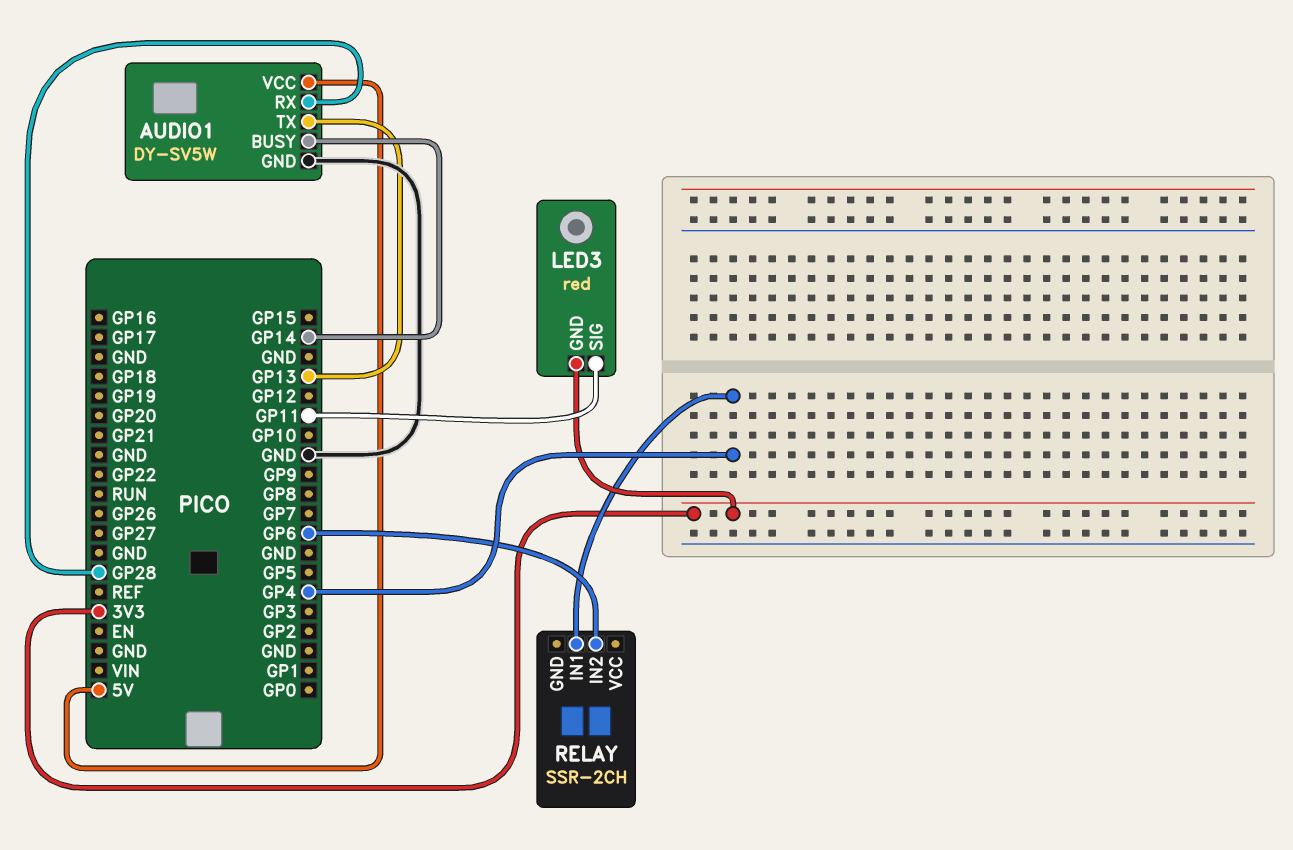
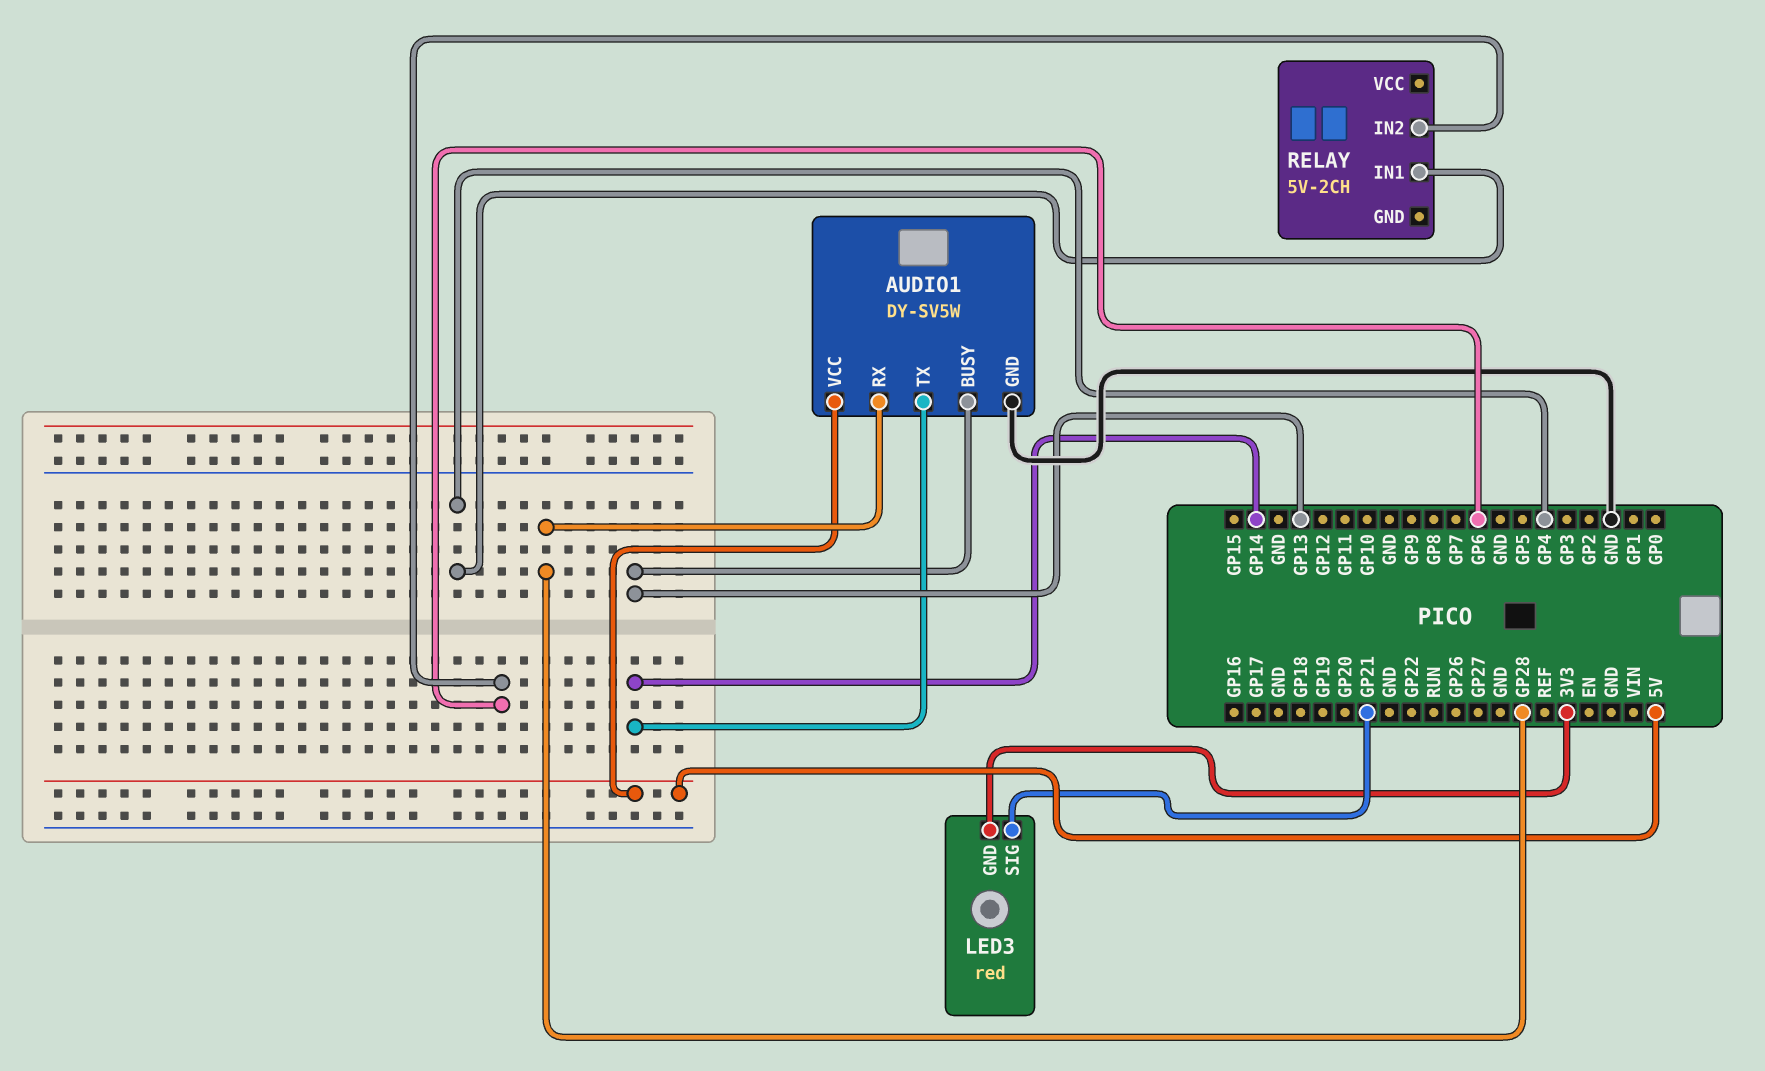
AUDIO1 pin BUSY: GP14 -> GP13
AUDIO1 pin TX: GP13 -> GP14
LED3 pin SIG: GP11 -> GP21
RELAY: SSR-2CH -> 5V-2CH

